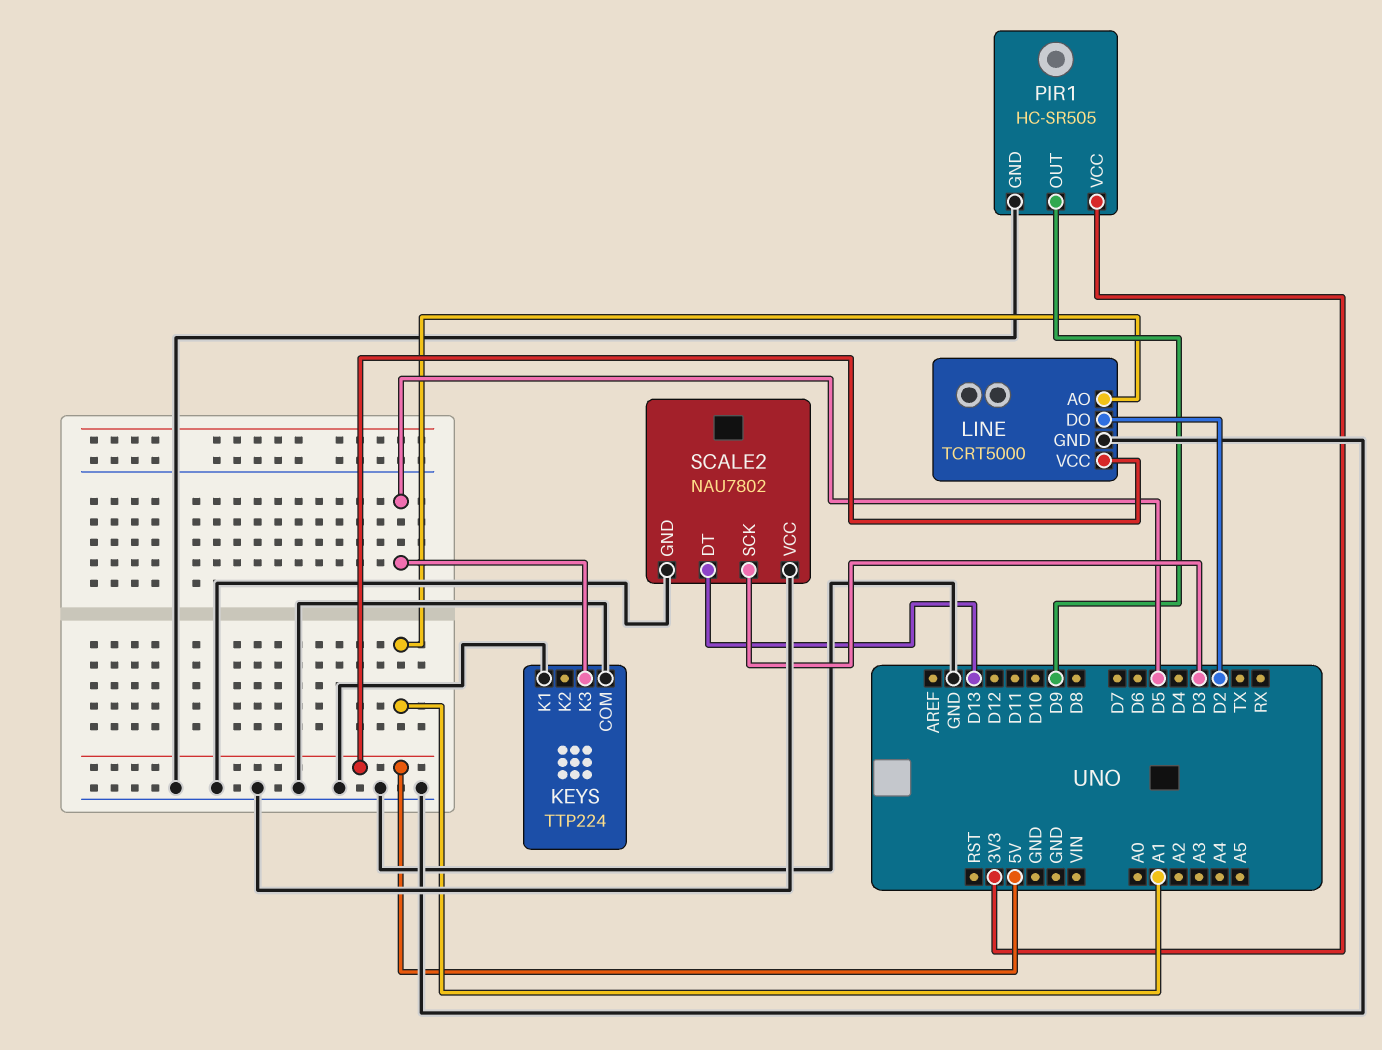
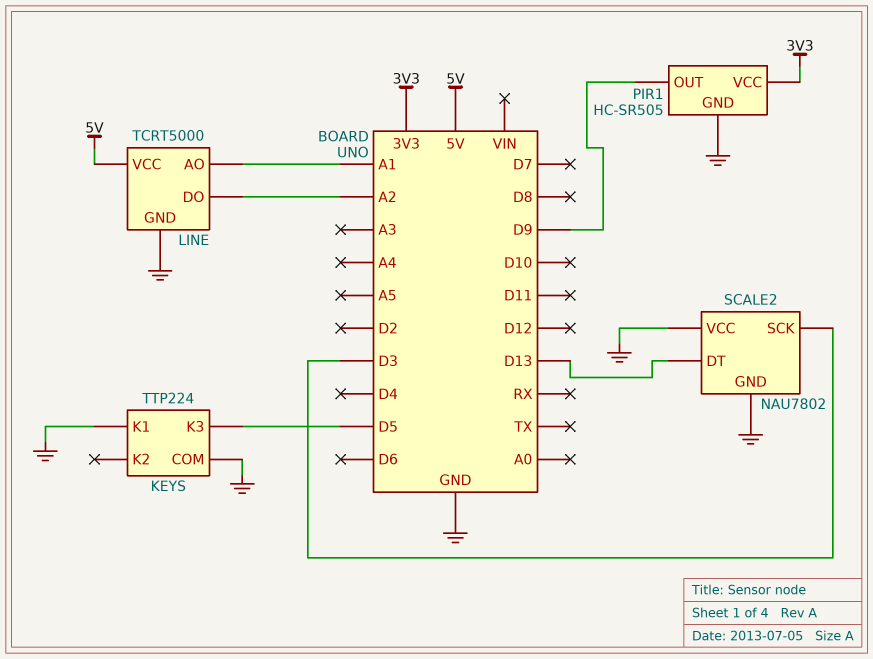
LINE pin DO: D2 -> A2

